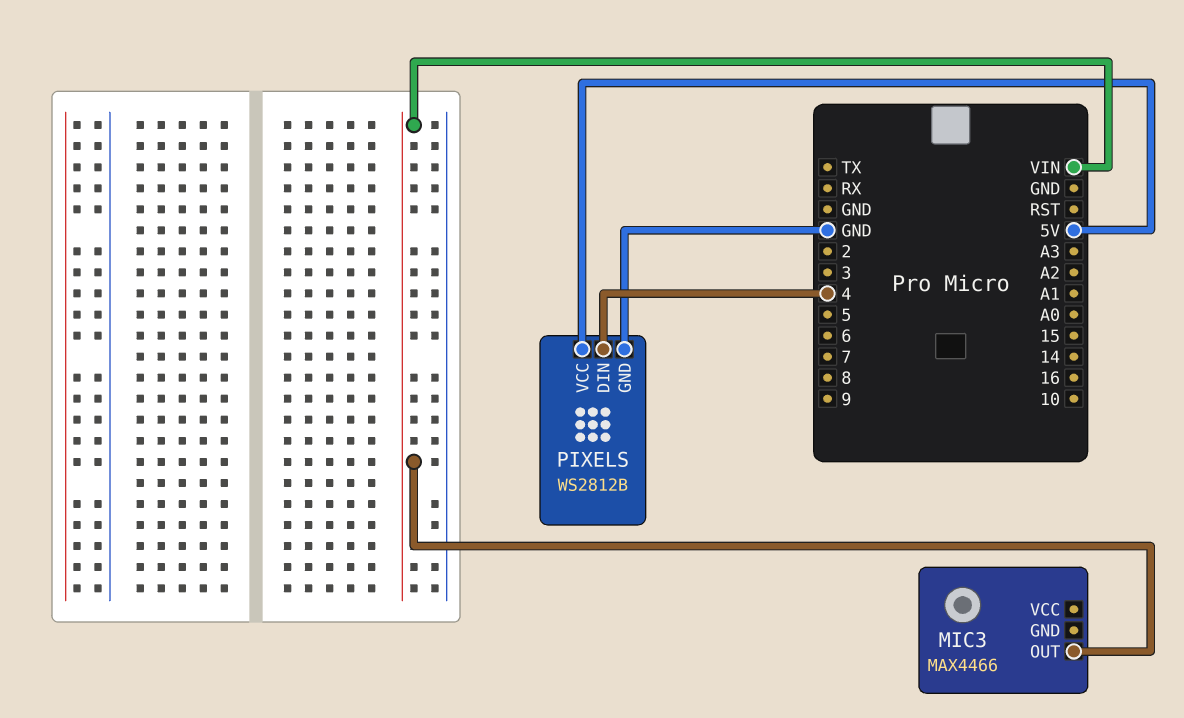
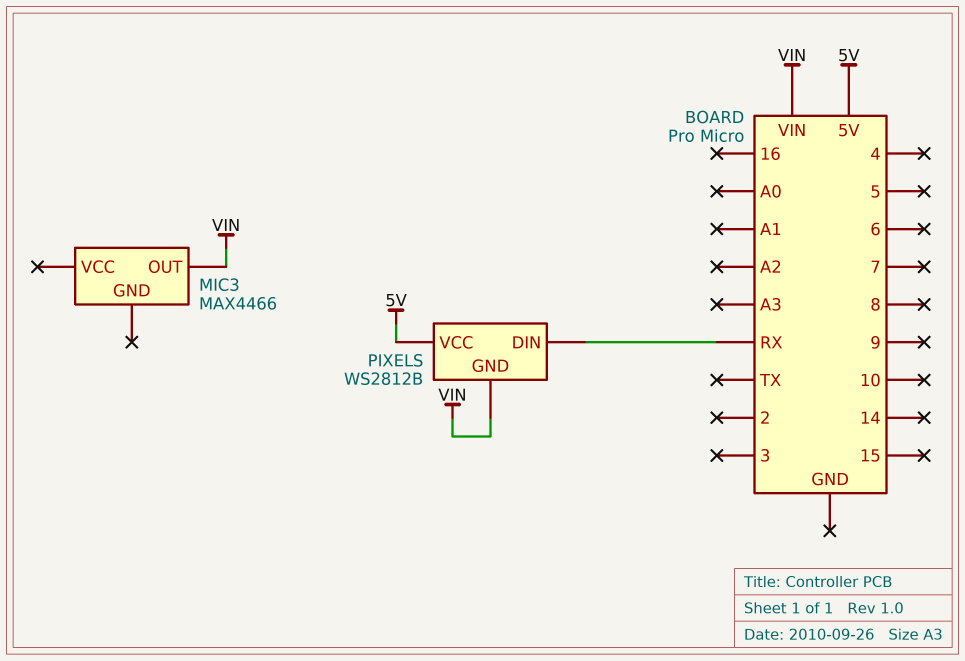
PIXELS pin DIN: 4 -> RX
PIXELS pin GND: GND -> VIN

